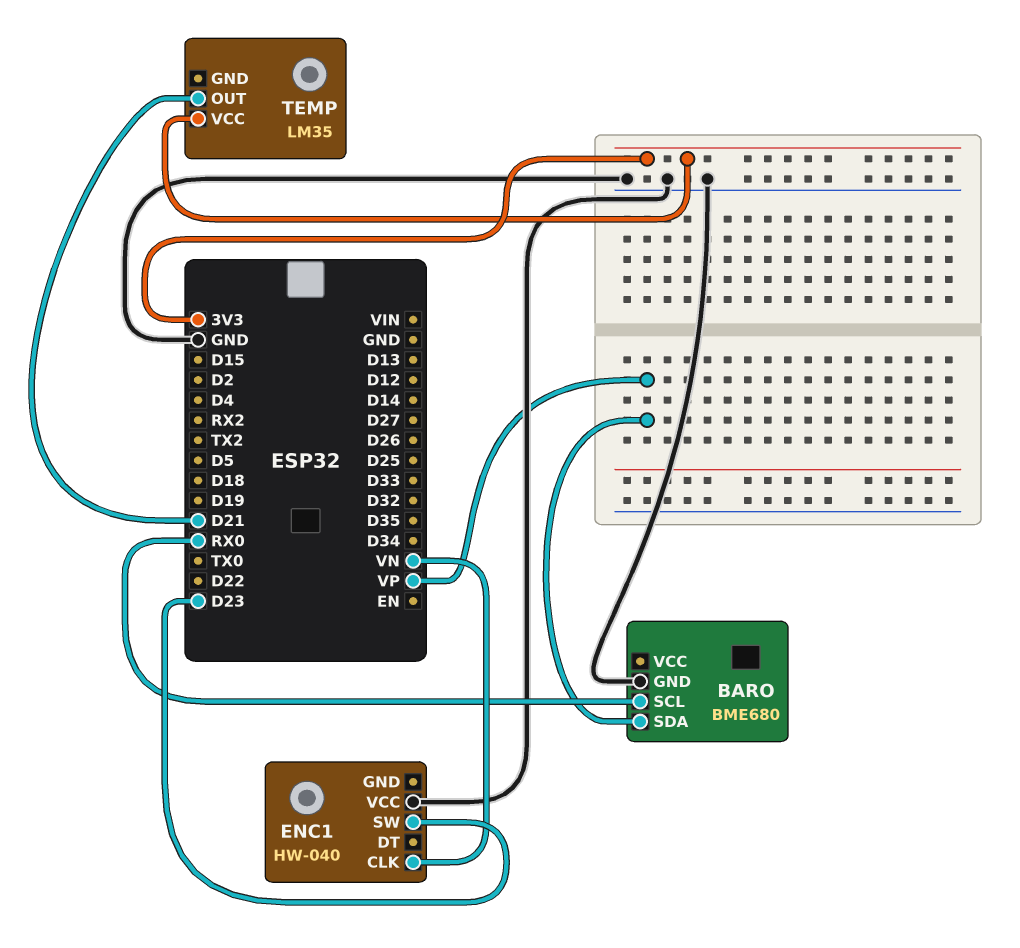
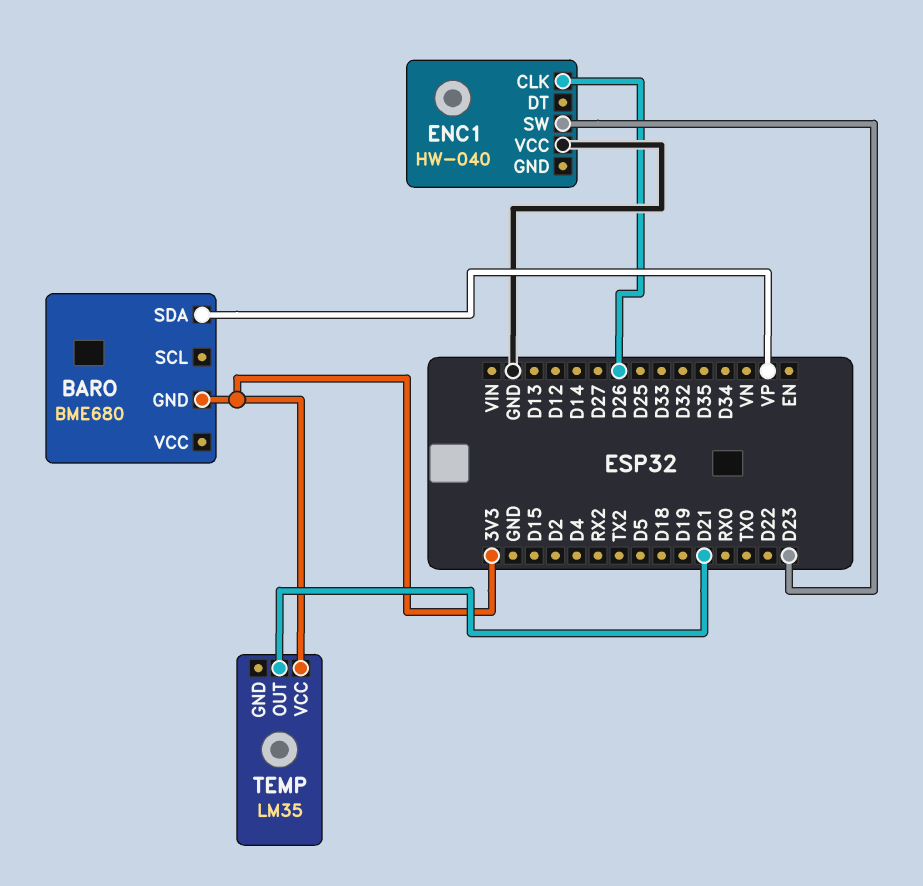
BARO pin GND: GND -> 3V3
BARO pin SCL: RX0 -> none
ENC1 pin CLK: VN -> D26

